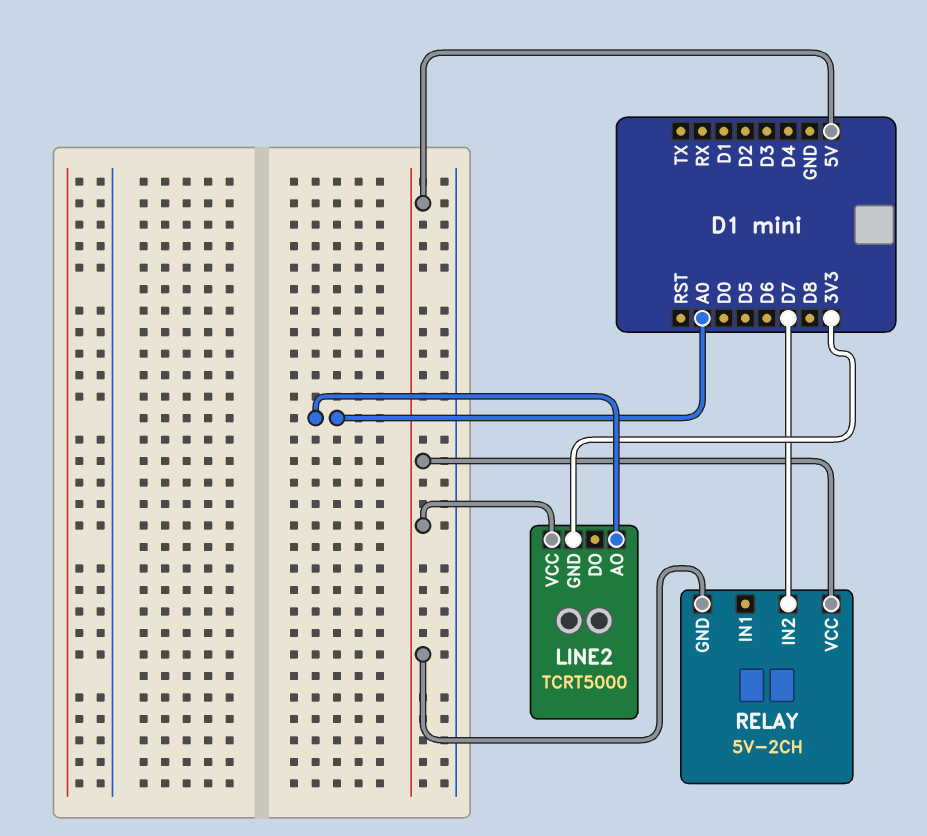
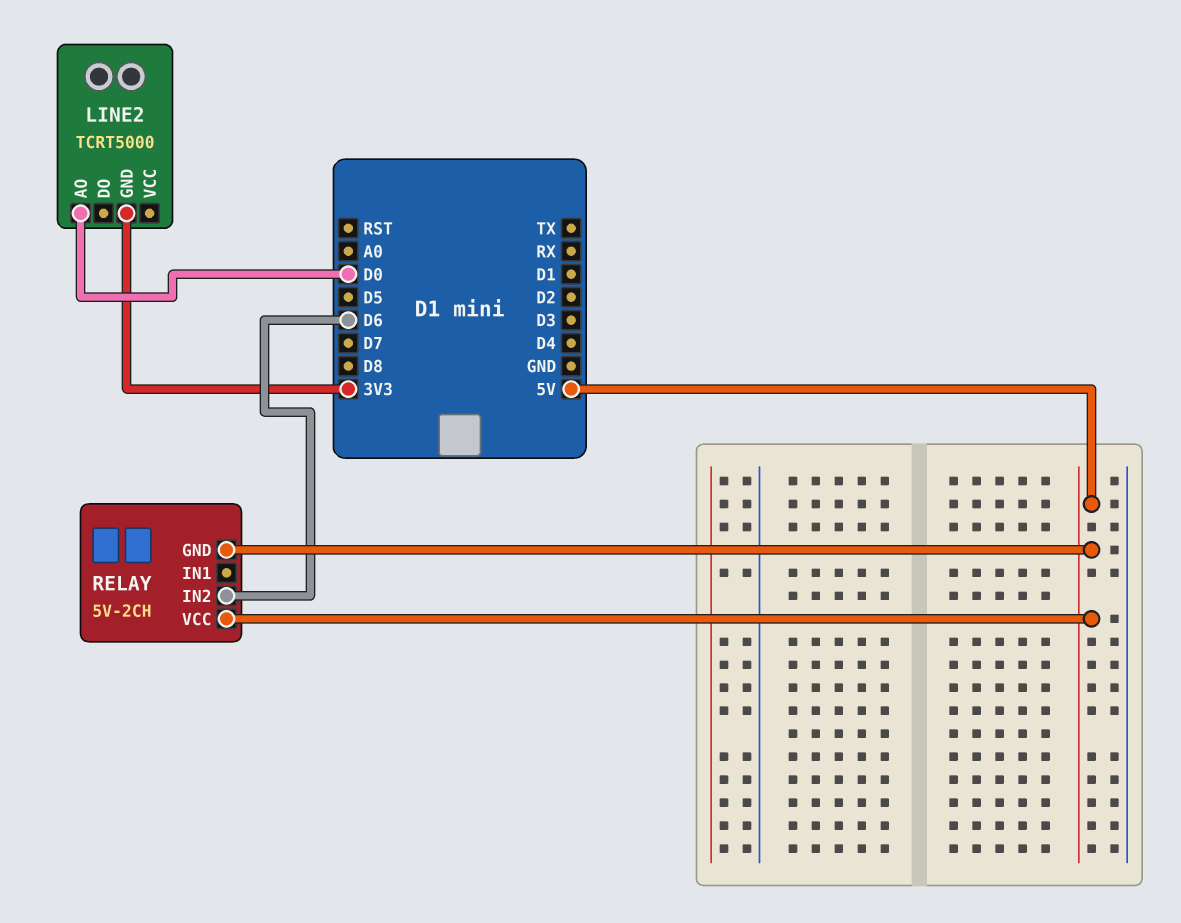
LINE2 pin AO: A0 -> D0
LINE2 pin VCC: 5V -> none
RELAY pin IN2: D7 -> D6

